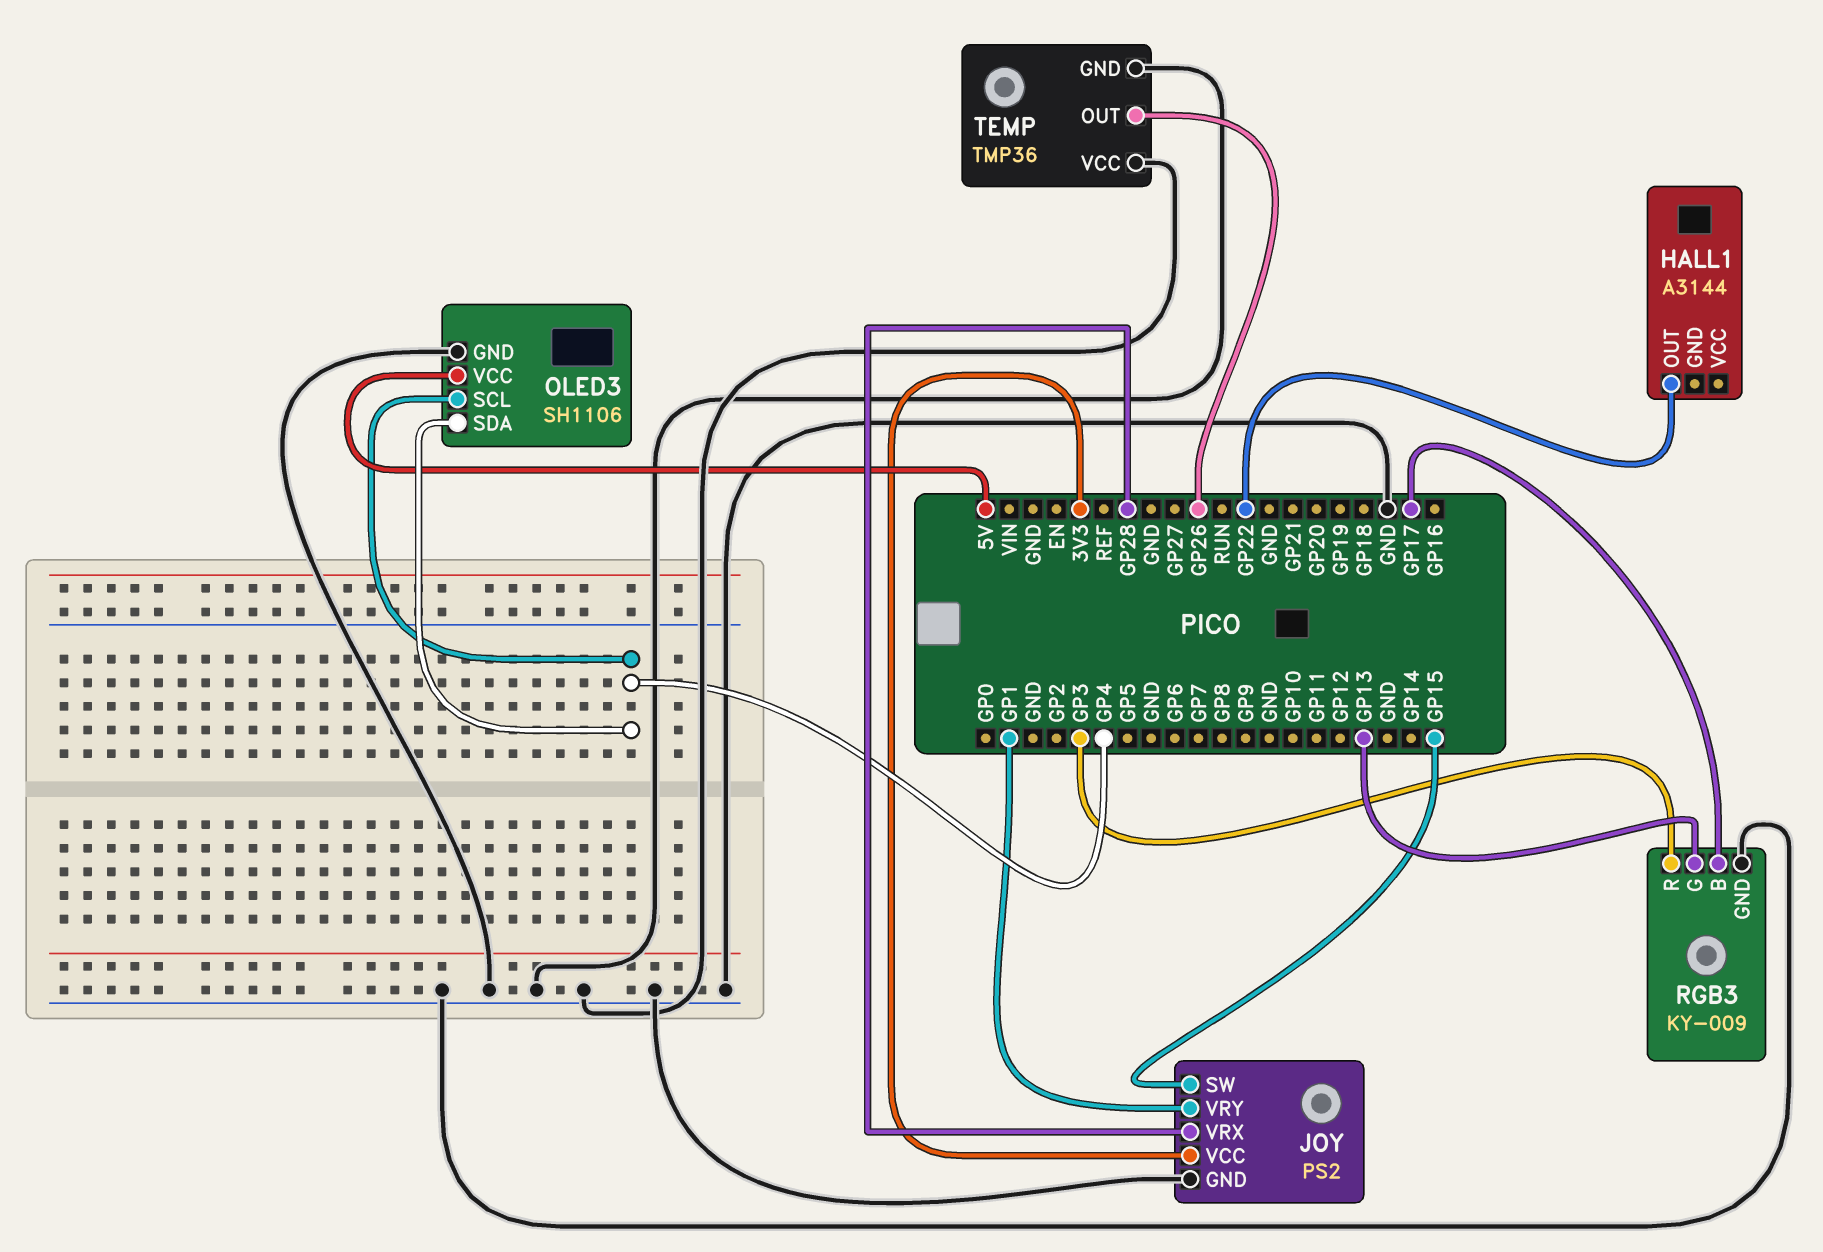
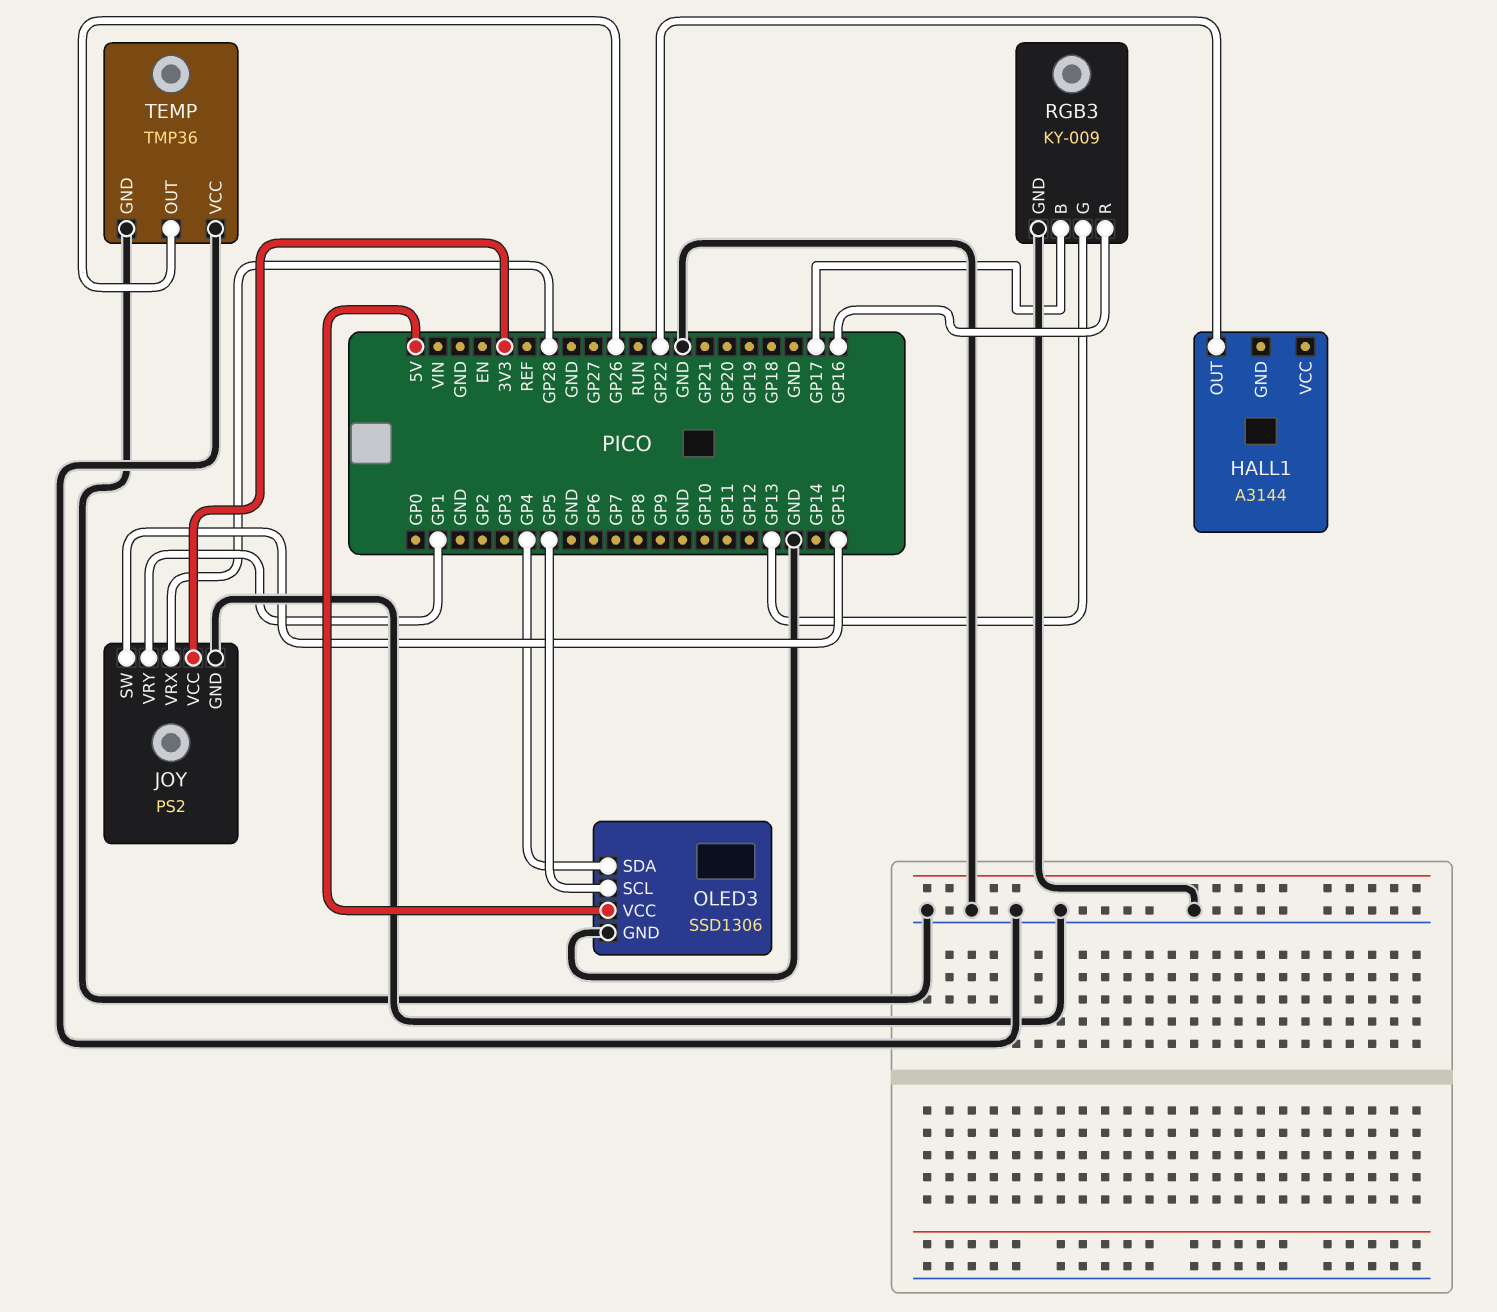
OLED3: SH1106 -> SSD1306
OLED3 pin SCL: GP4 -> GP5
RGB3 pin R: GP3 -> GP16

